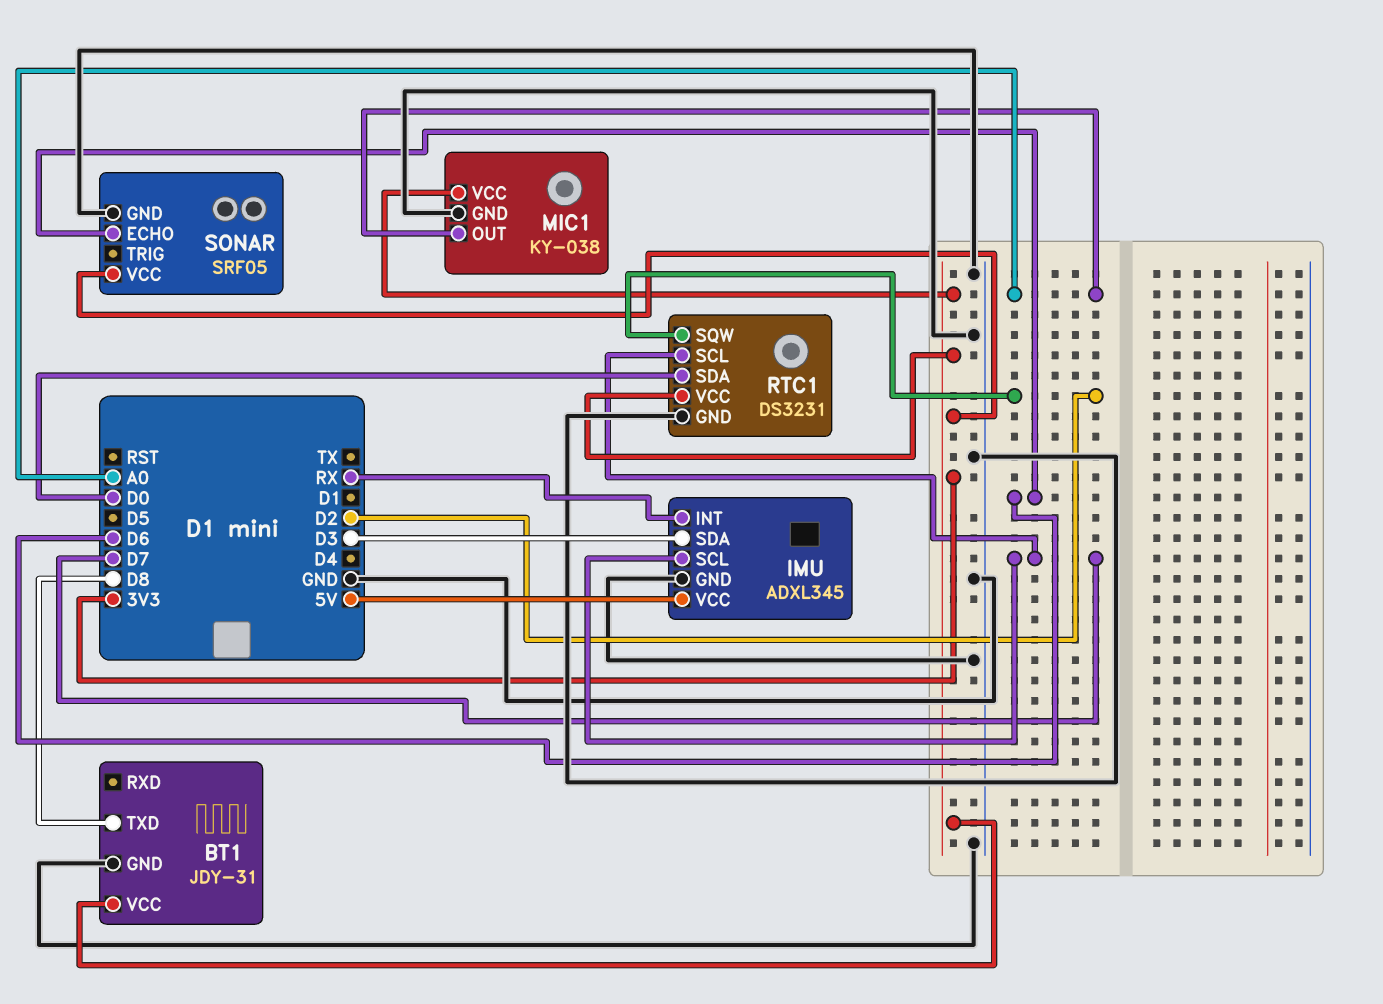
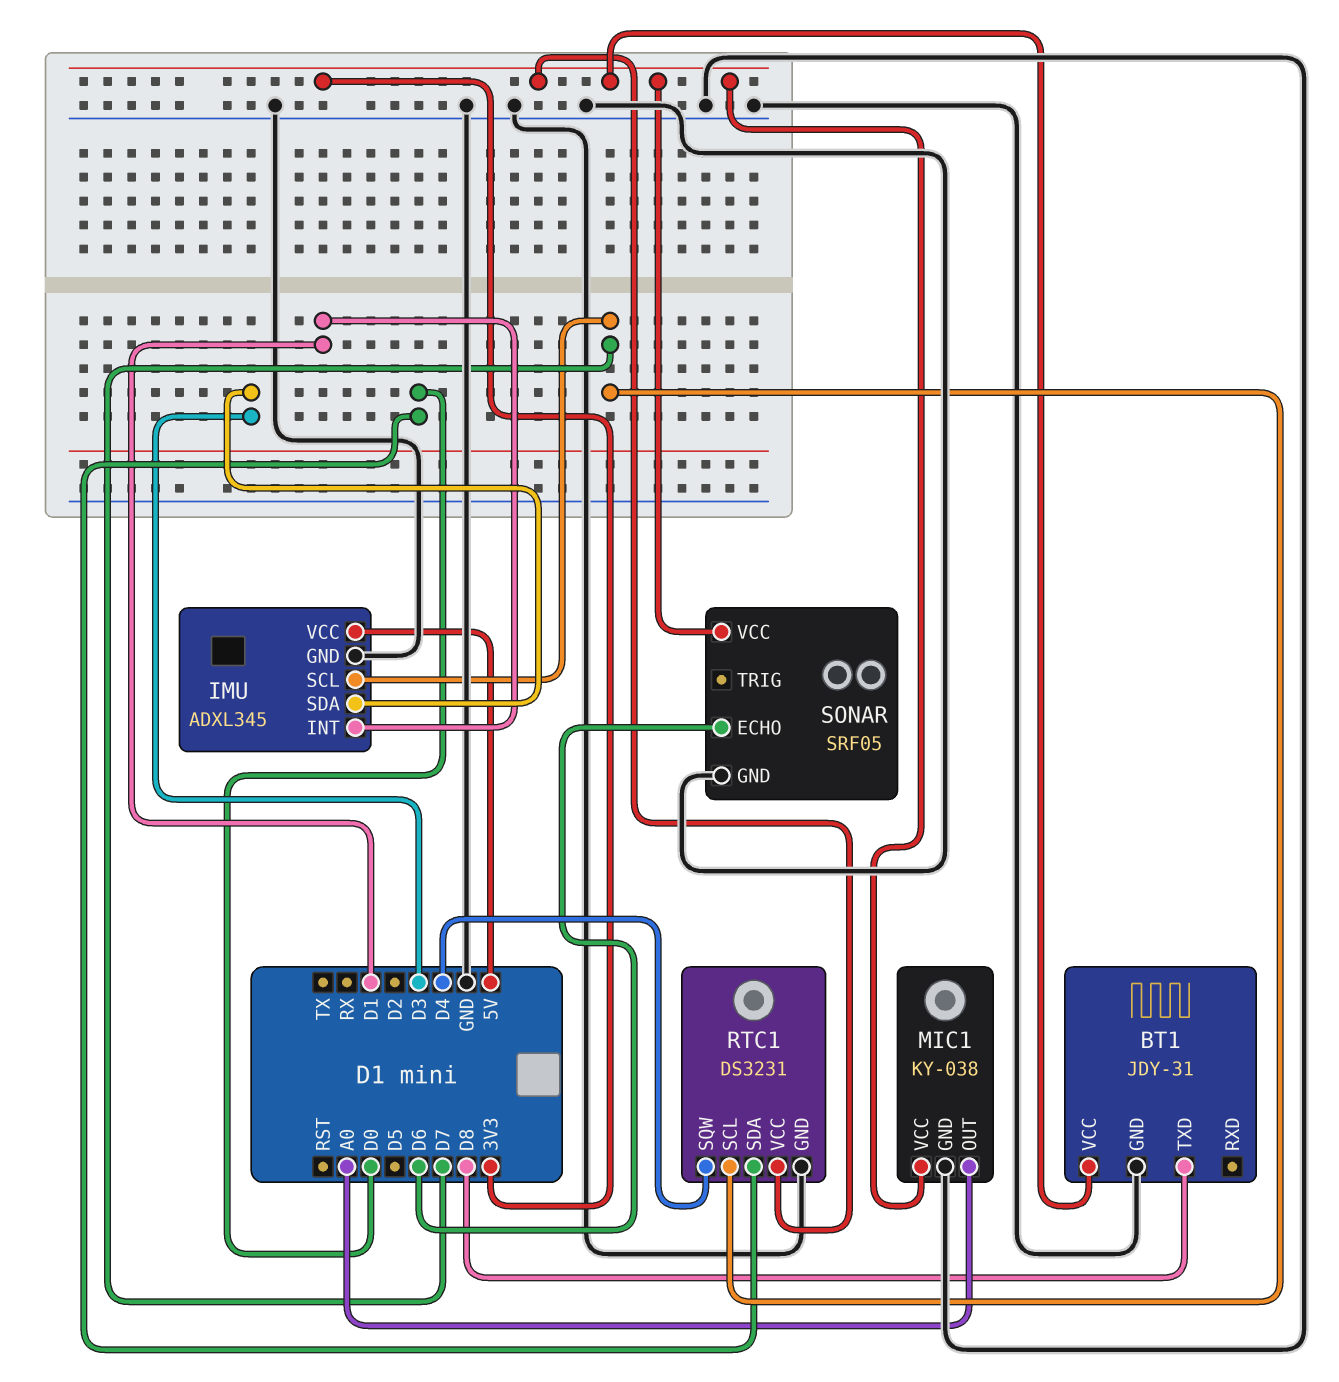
IMU pin INT: RX -> D1
RTC1 pin SQW: D2 -> D4

